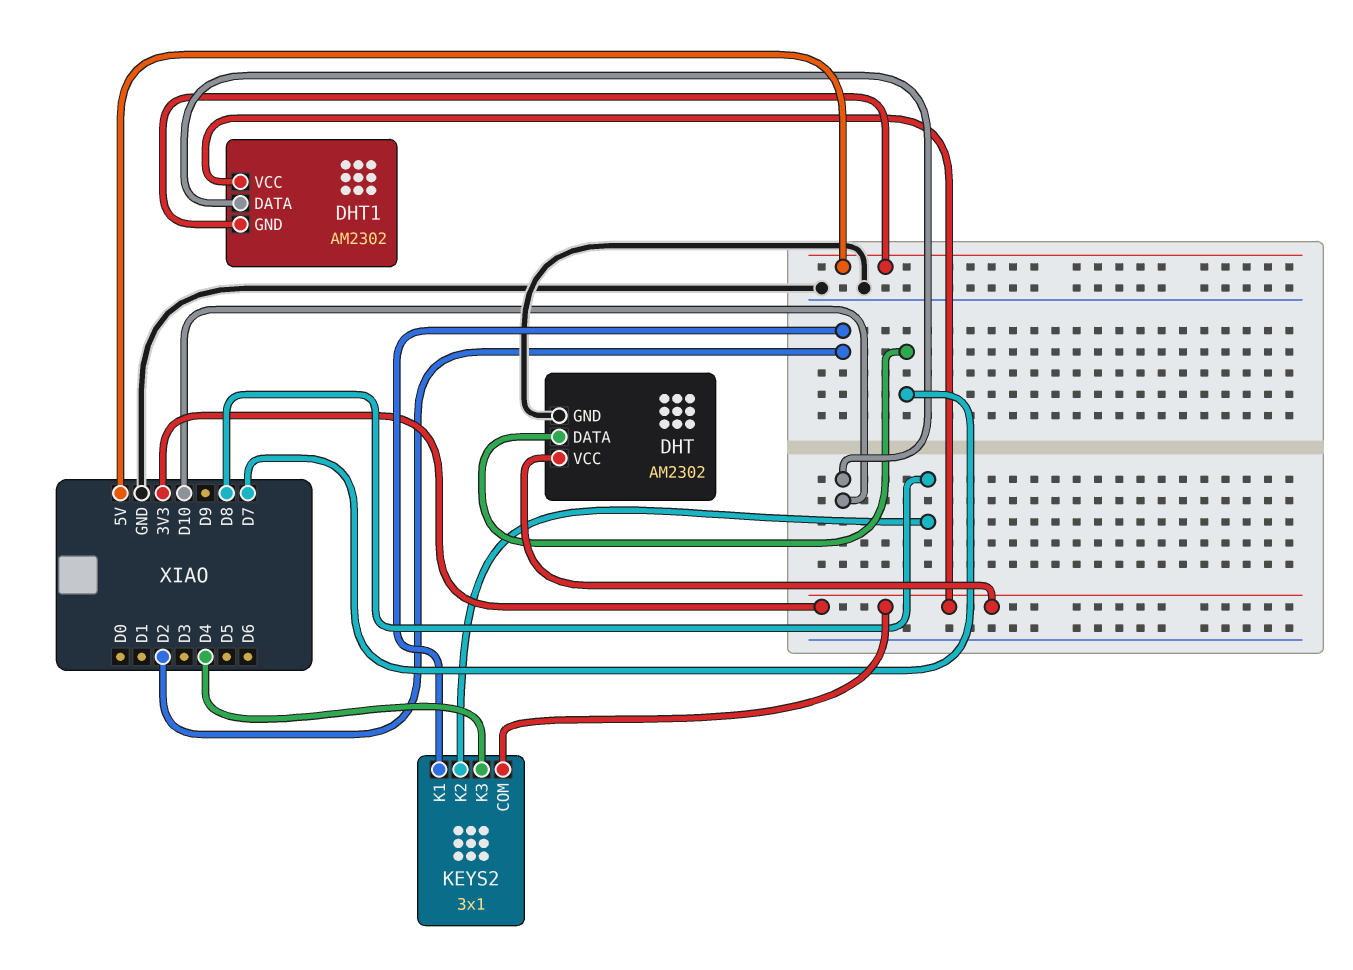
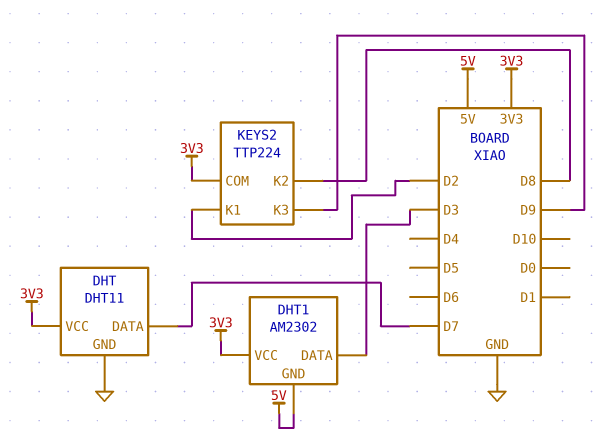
DHT: AM2302 -> DHT11
DHT1 pin DATA: D10 -> D3
KEYS2: 3x1 -> TTP224
KEYS2 pin K3: D4 -> D9

